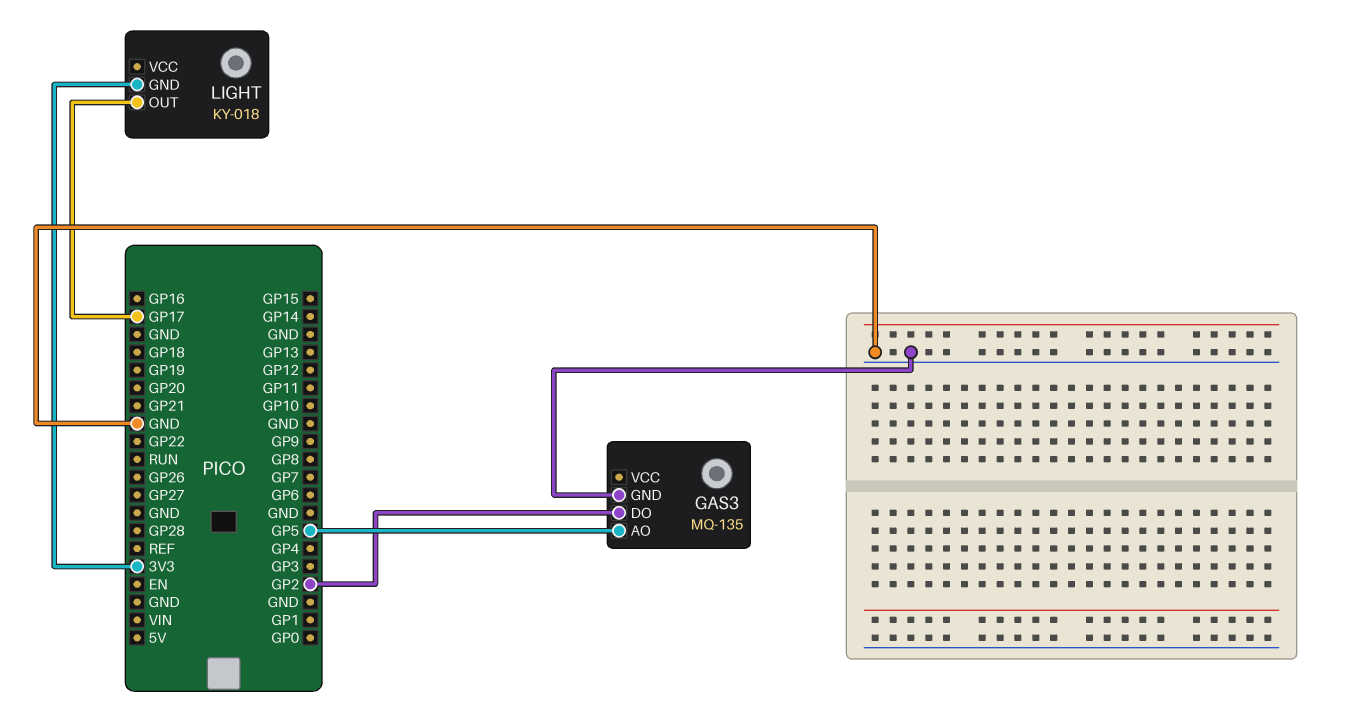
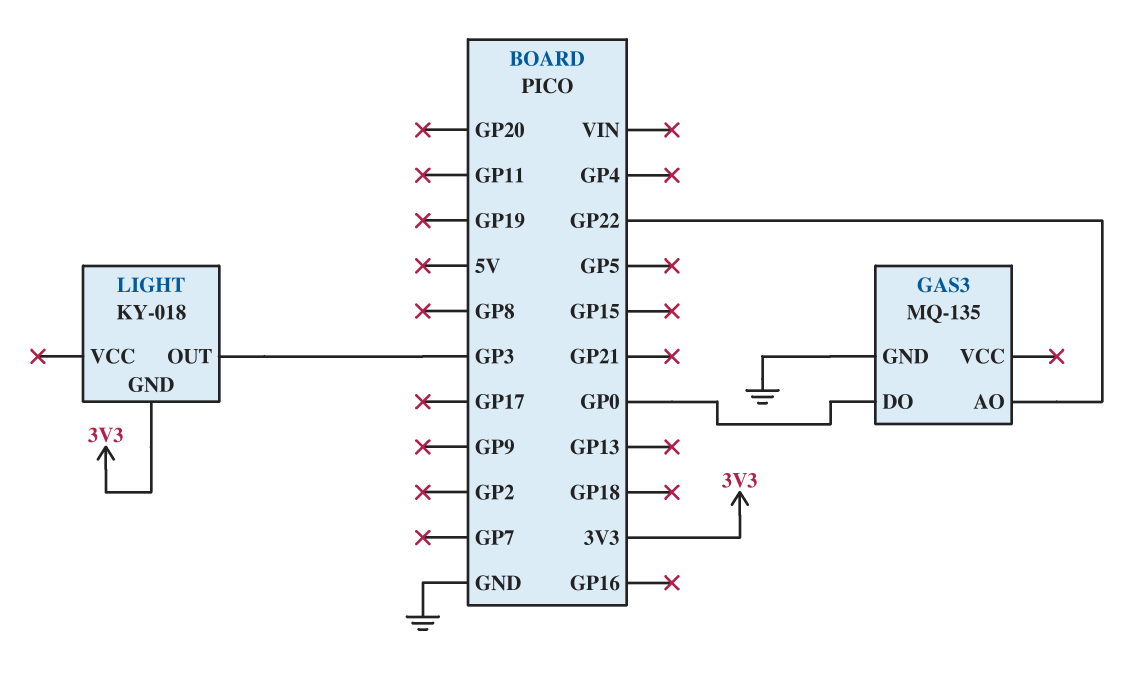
GAS3 pin AO: GP5 -> GP22
GAS3 pin DO: GP2 -> GP0
LIGHT pin OUT: GP17 -> GP3

